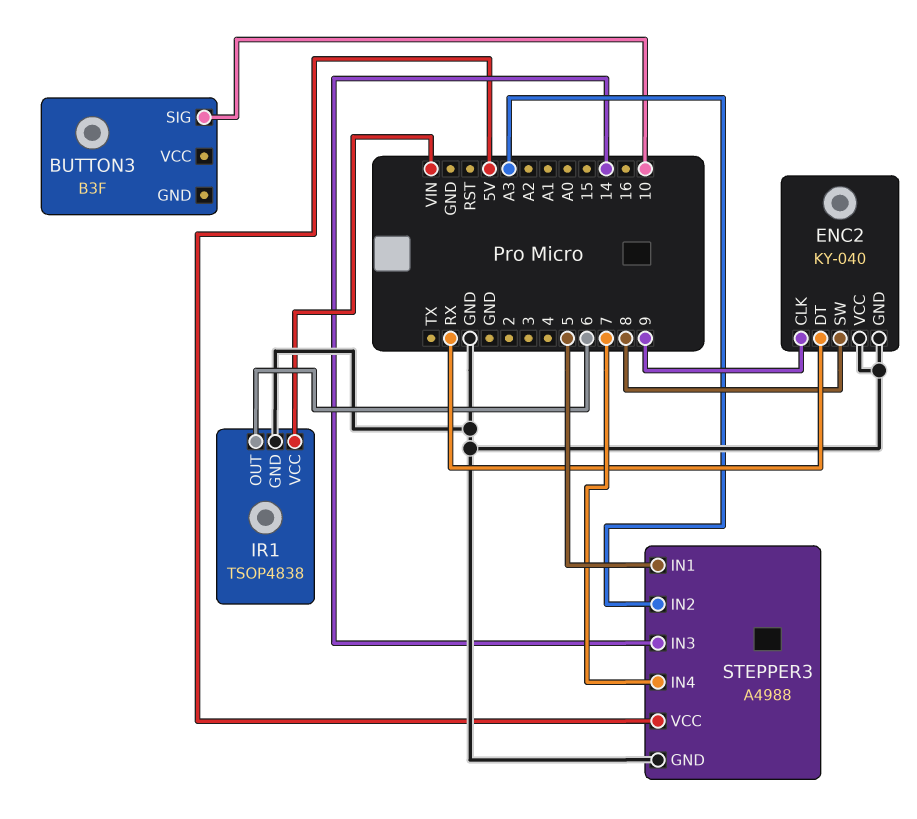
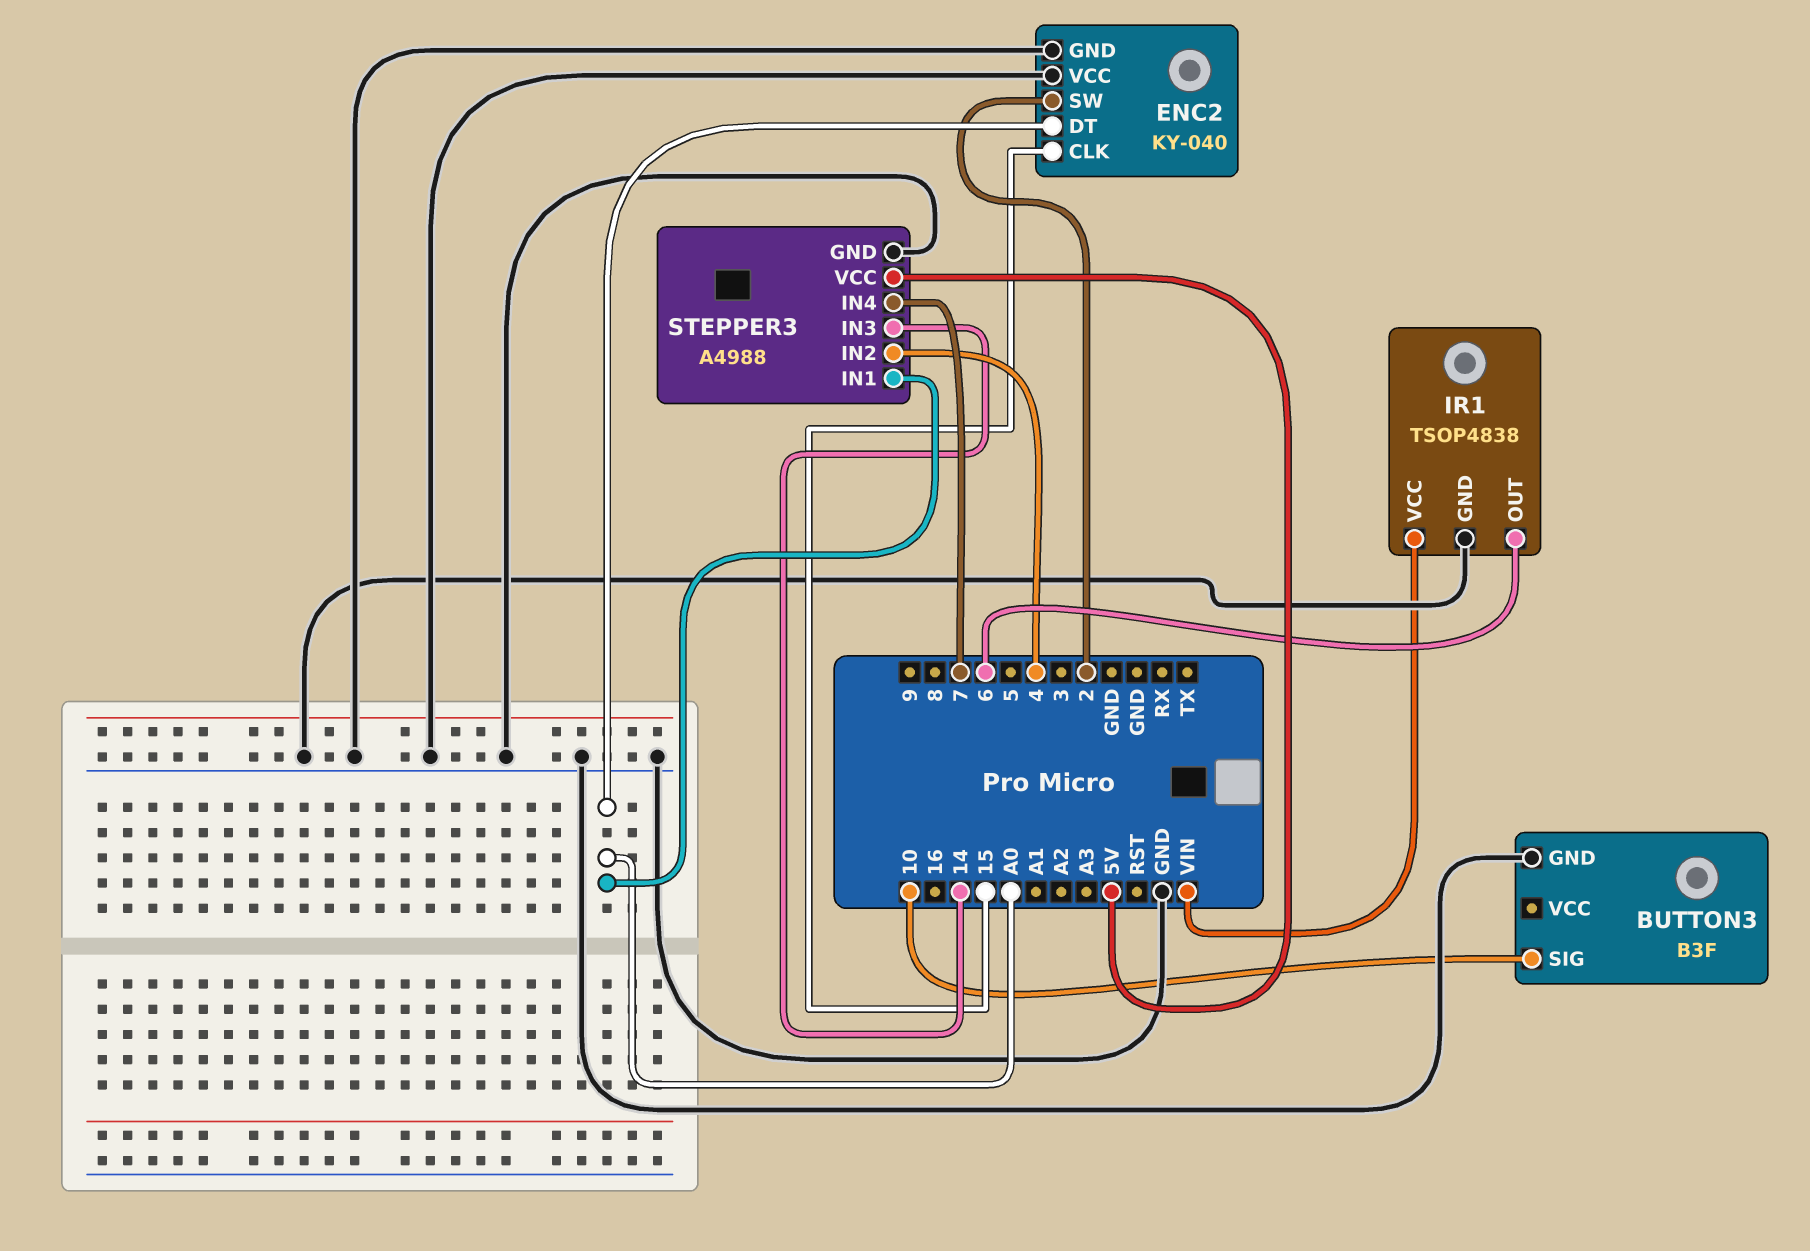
BUTTON3 pin GND: none -> GND
ENC2 pin CLK: 9 -> 15
ENC2 pin DT: RX -> A0
ENC2 pin SW: 8 -> 2
STEPPER3 pin IN1: 5 -> A0
STEPPER3 pin IN2: A3 -> 4

